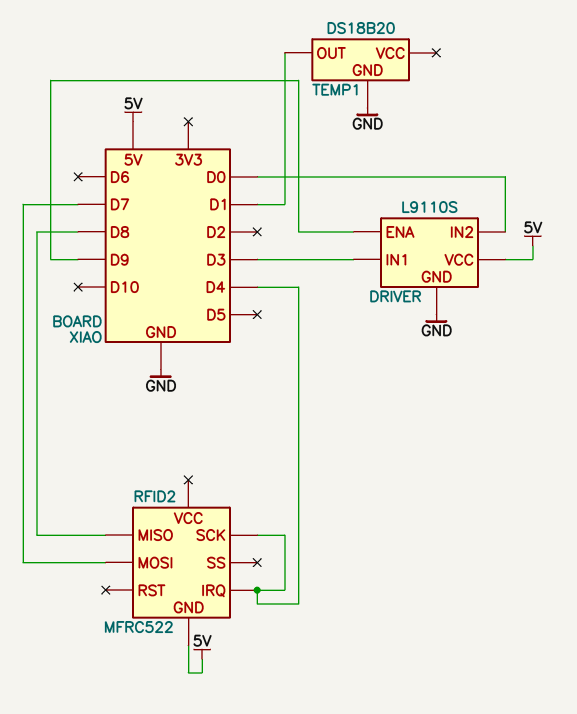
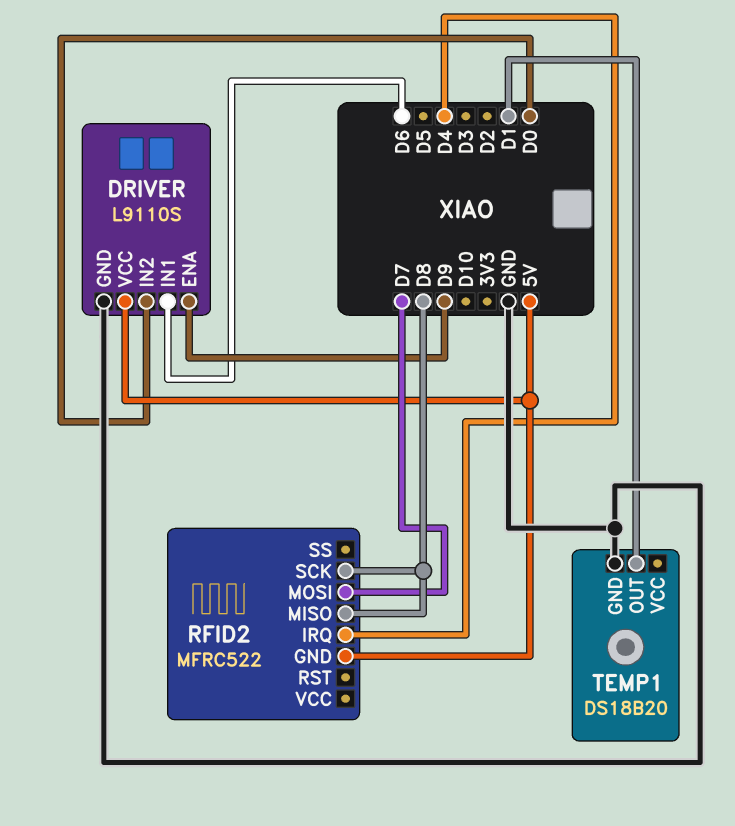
DRIVER pin IN1: D3 -> D6
RFID2 pin SCK: D4 -> D8

